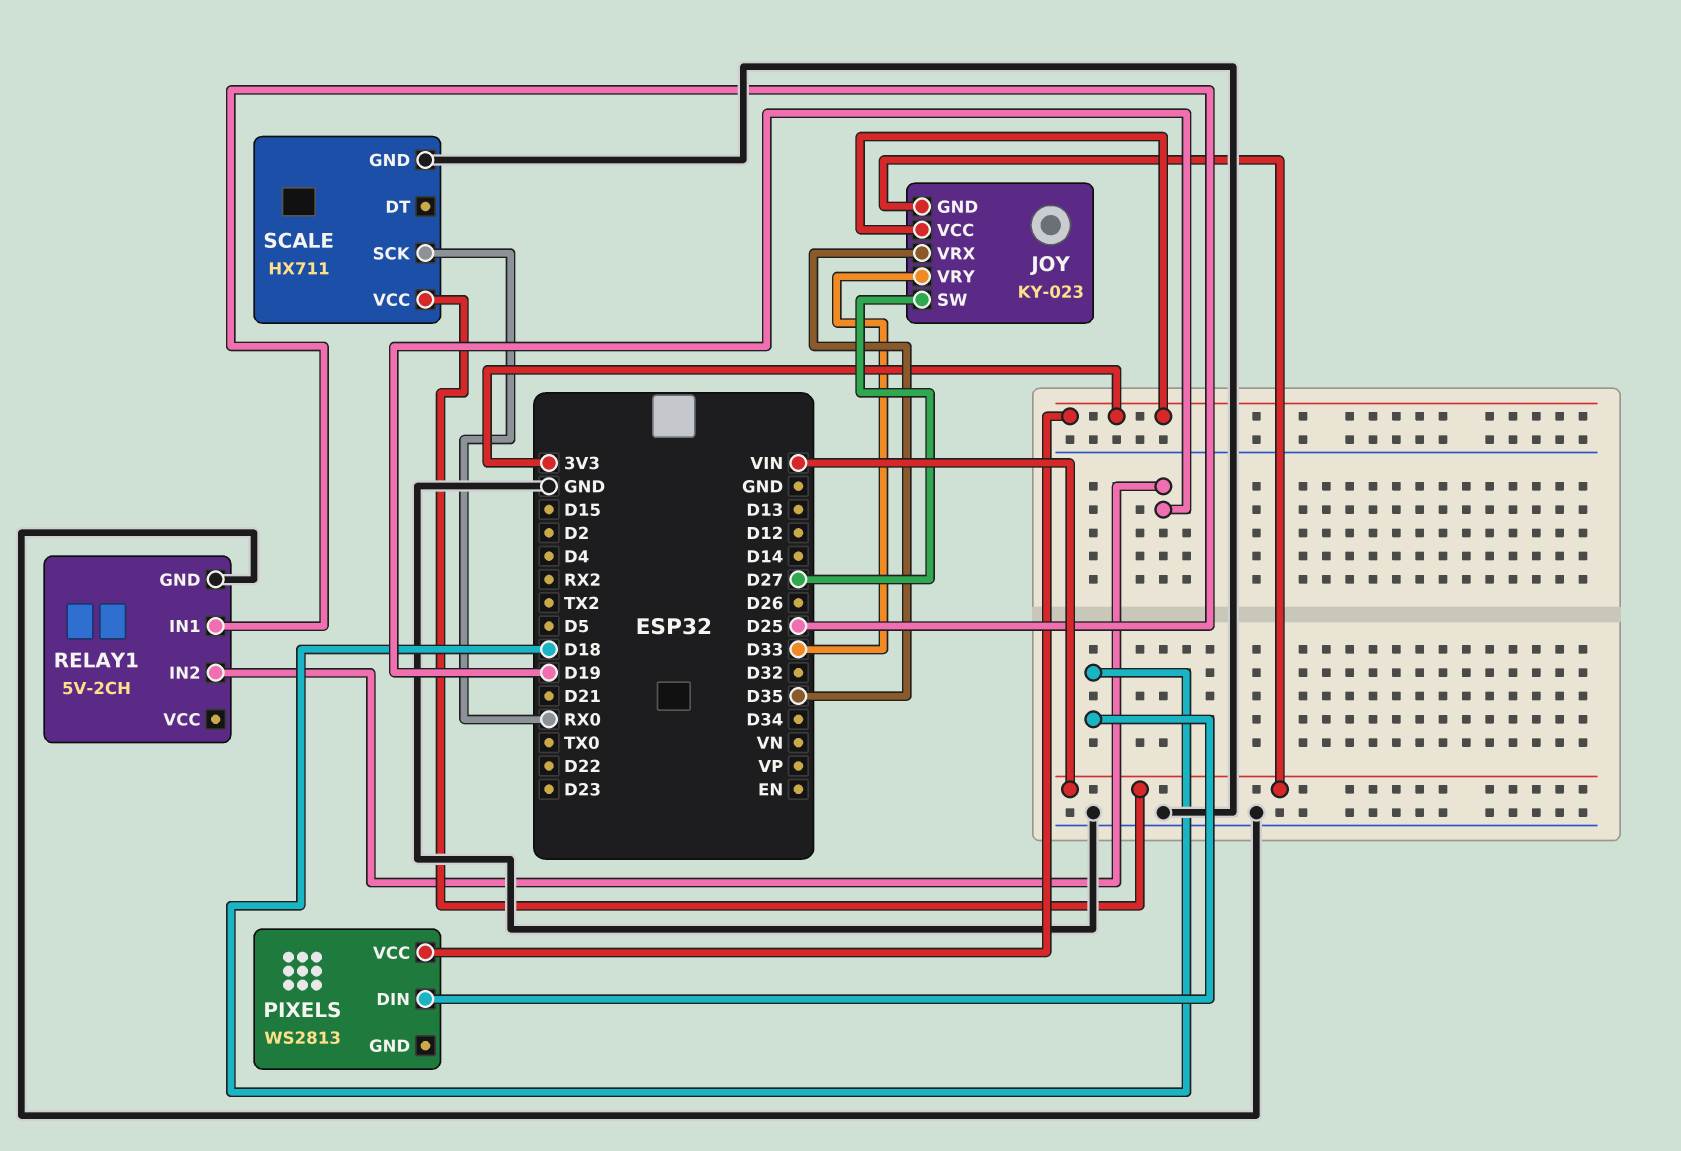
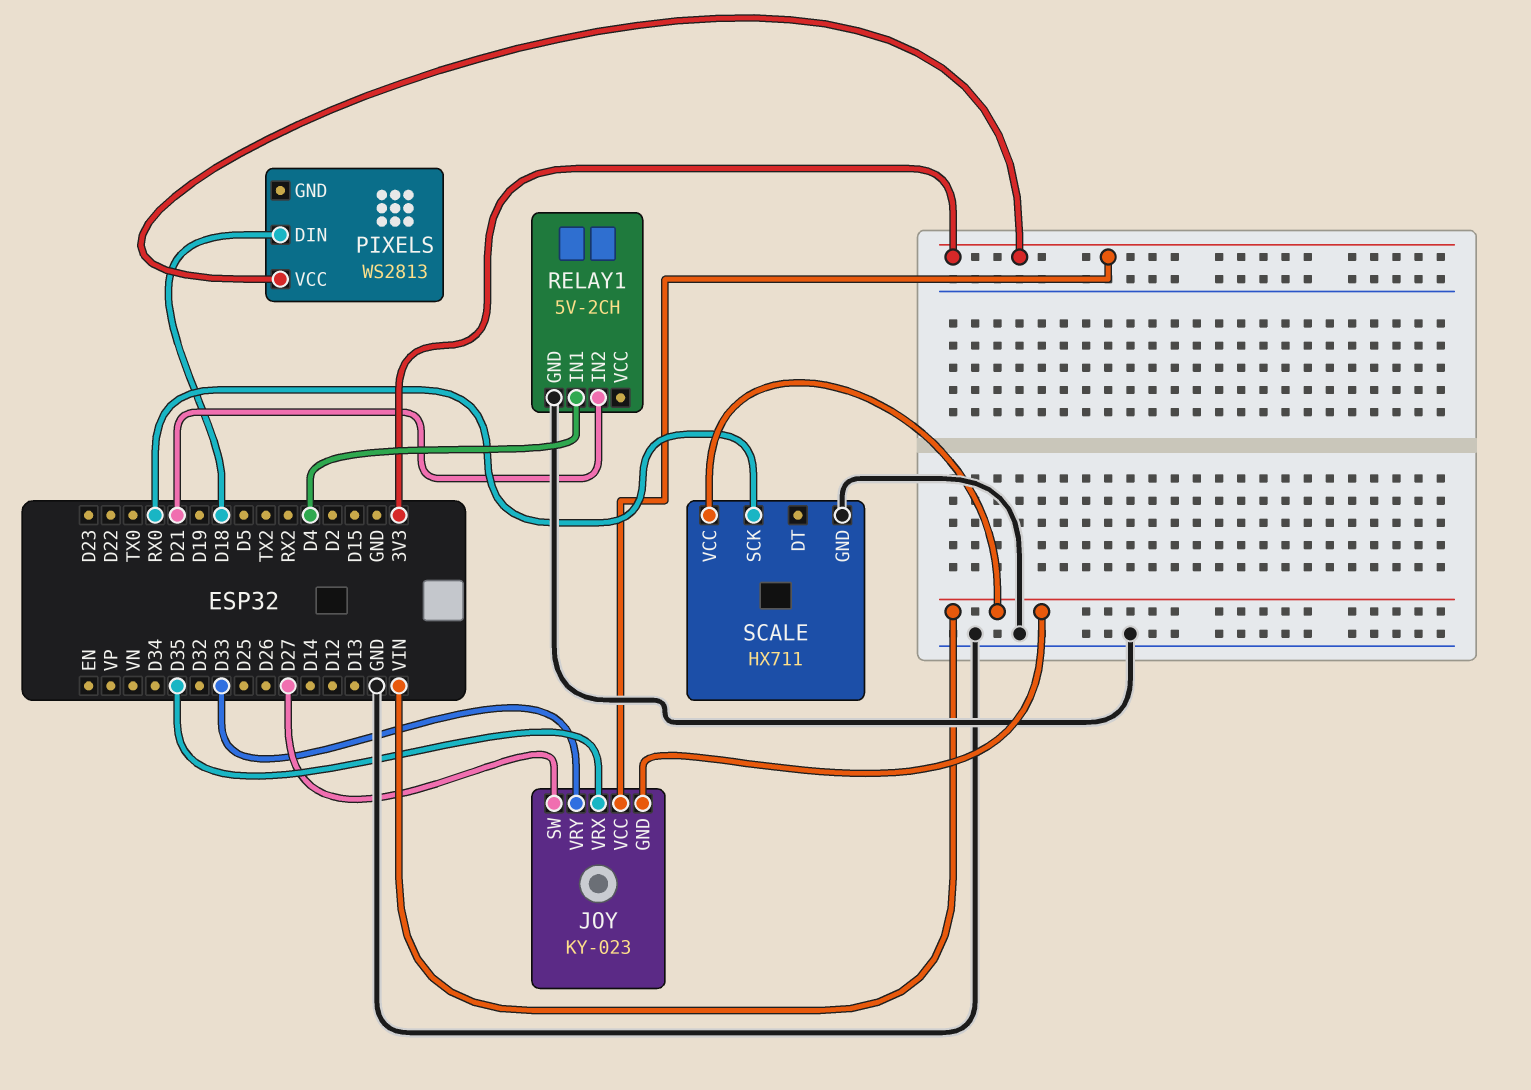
RELAY1 pin IN1: D25 -> D4
RELAY1 pin IN2: D19 -> D21

